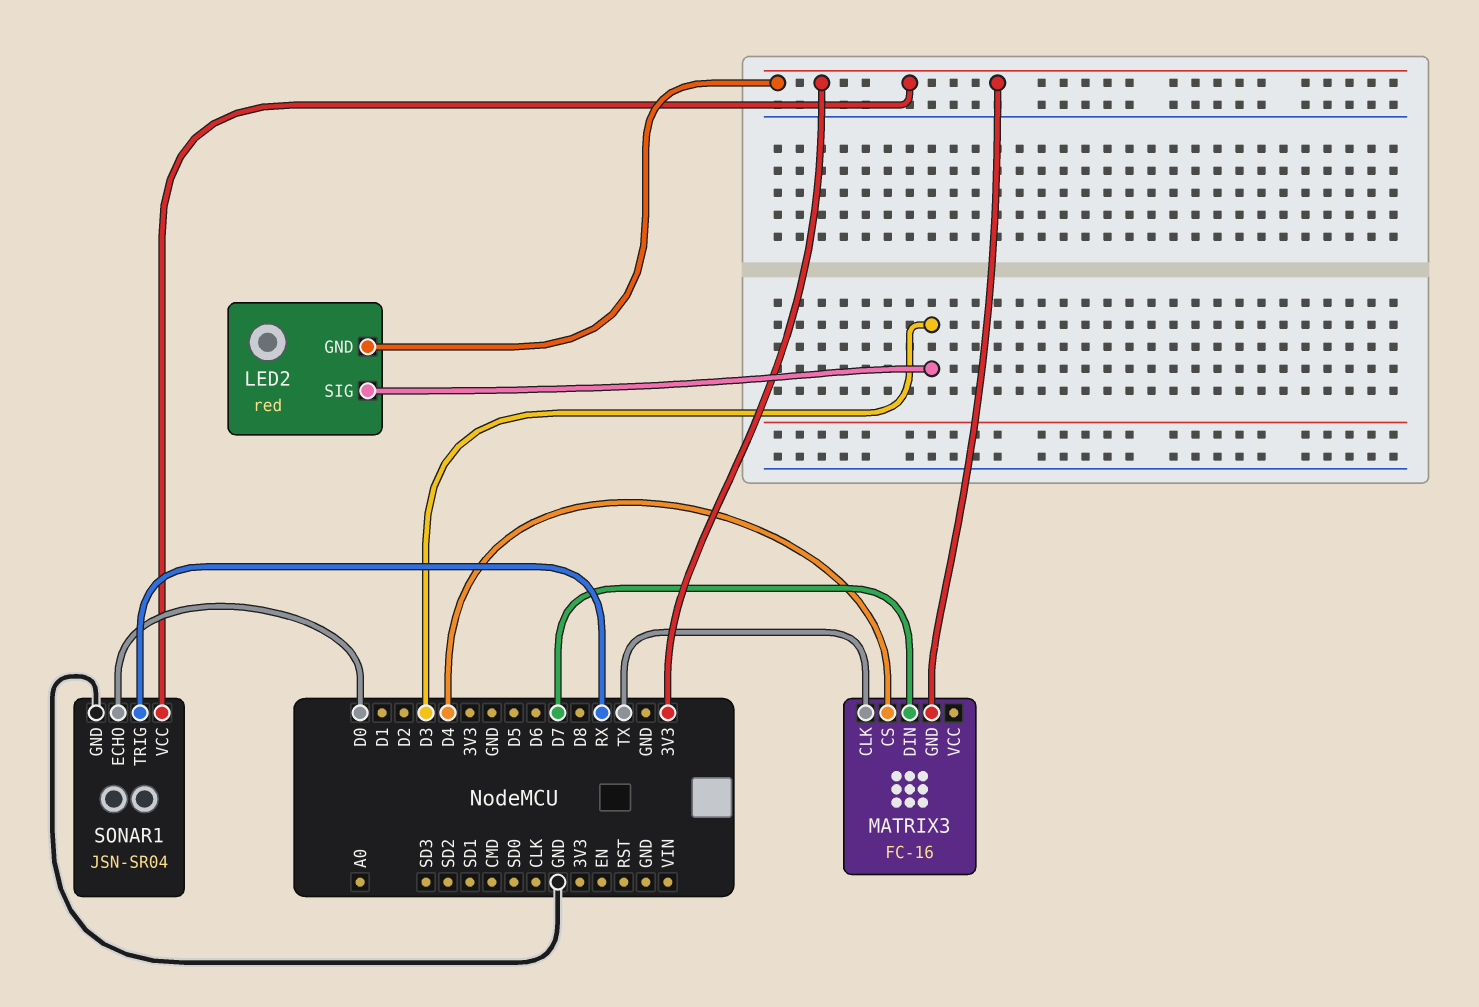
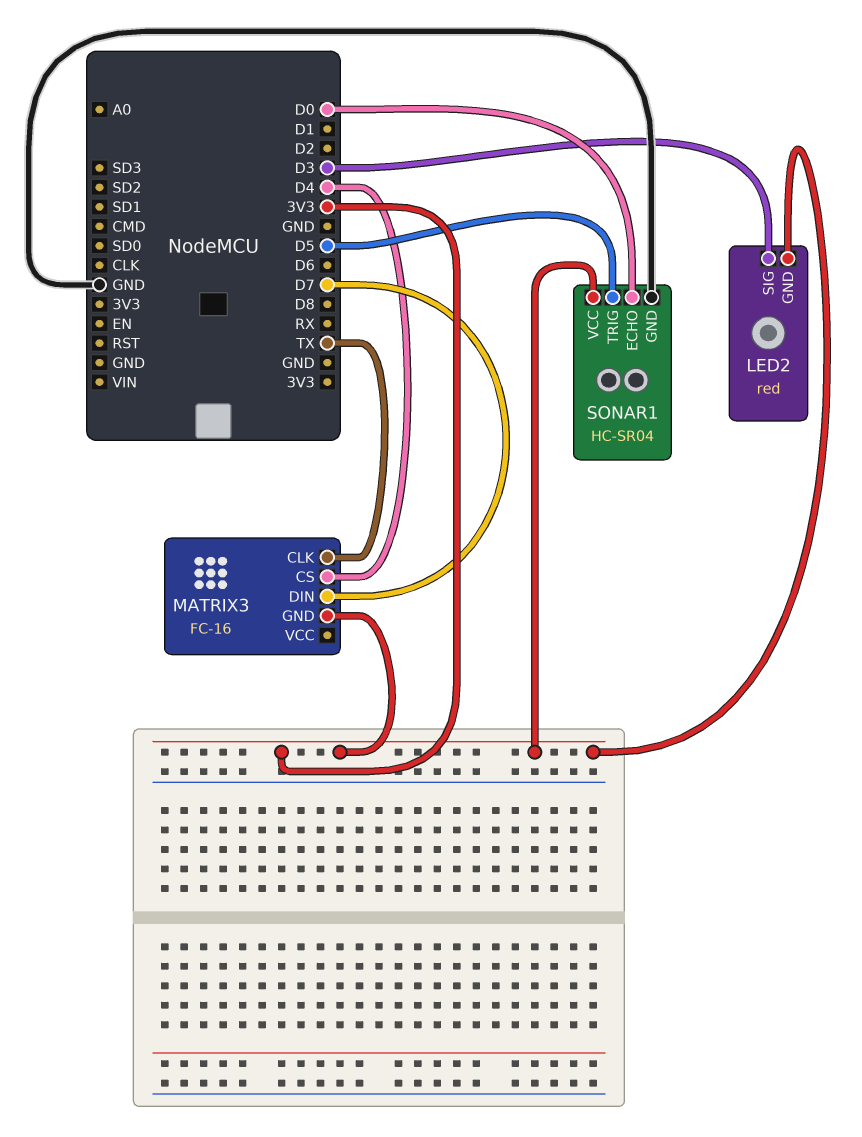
SONAR1: JSN-SR04 -> HC-SR04
SONAR1 pin TRIG: RX -> D5

